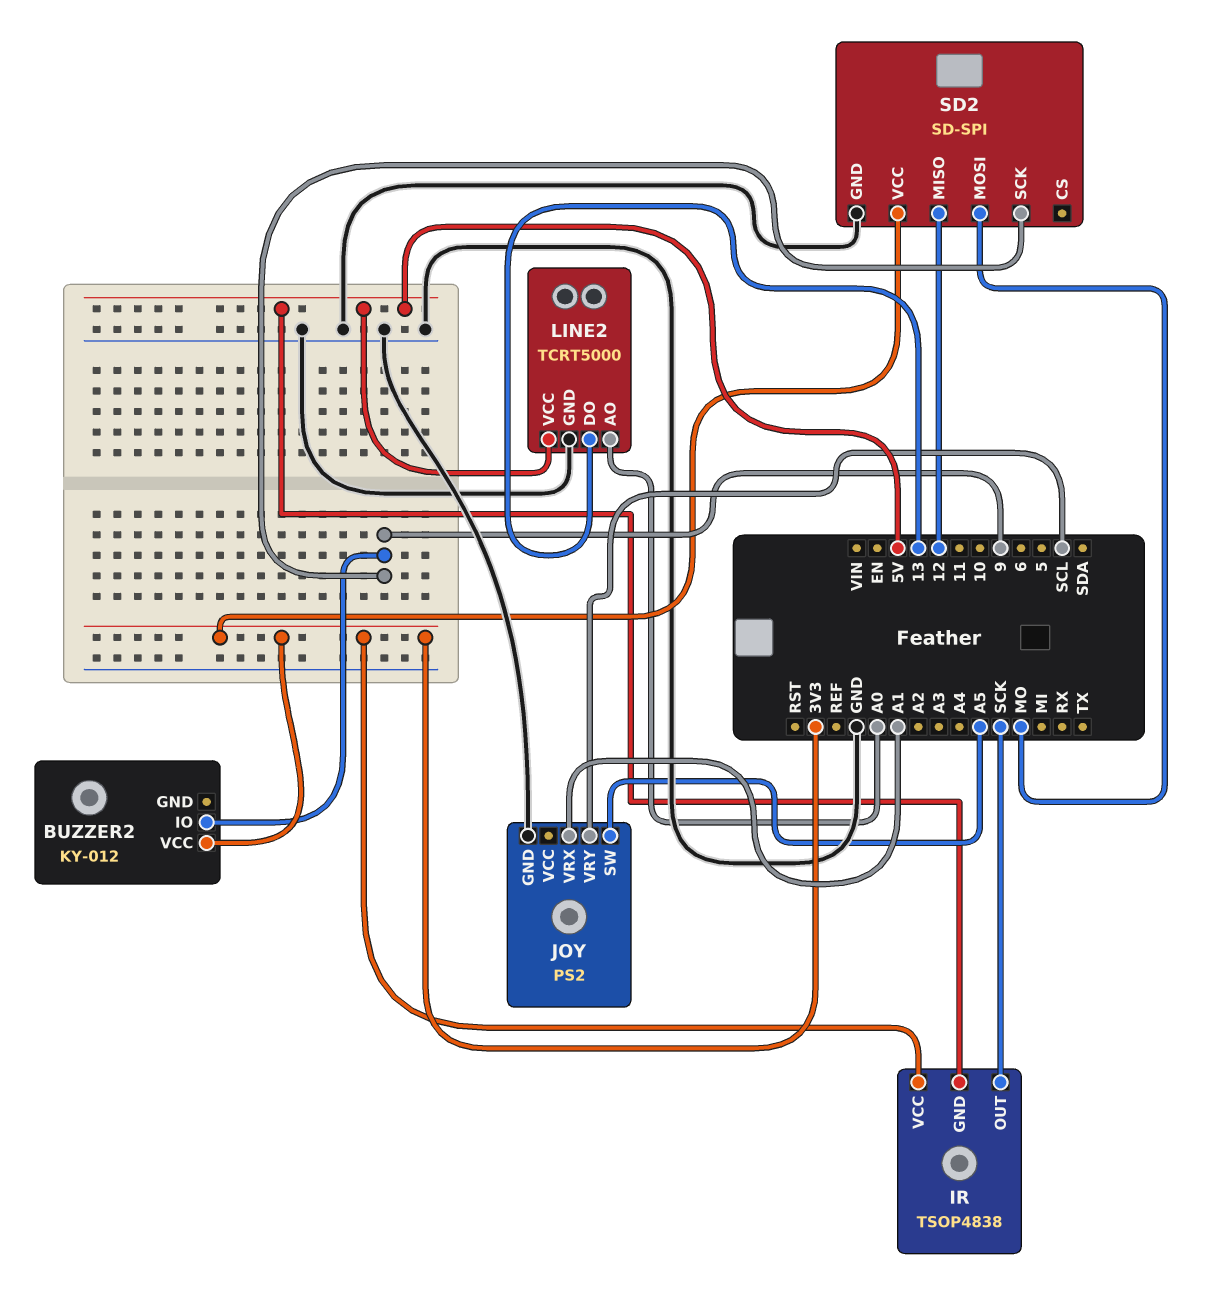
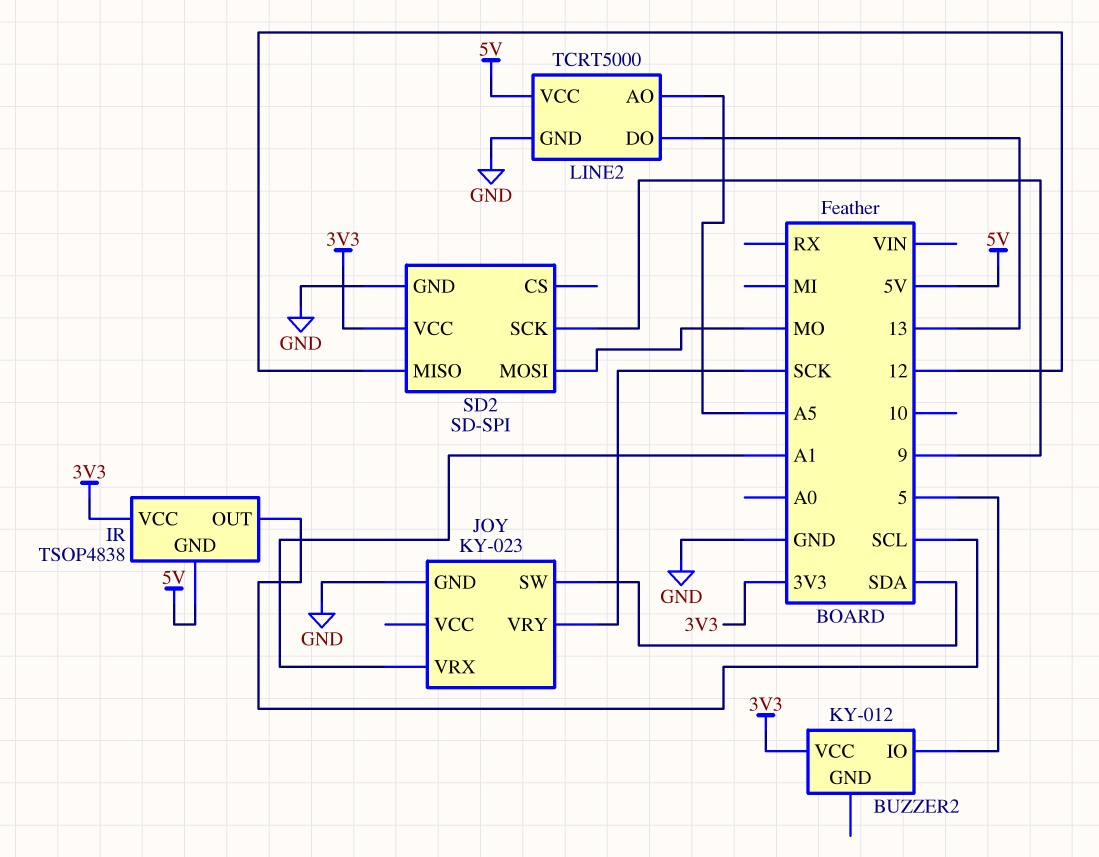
BUZZER2 pin IO: 9 -> 5
IR pin OUT: SCK -> SCL
JOY: PS2 -> KY-023
JOY pin SW: A5 -> SDA
JOY pin VRY: SCL -> SCK
LINE2 pin AO: A0 -> A5

